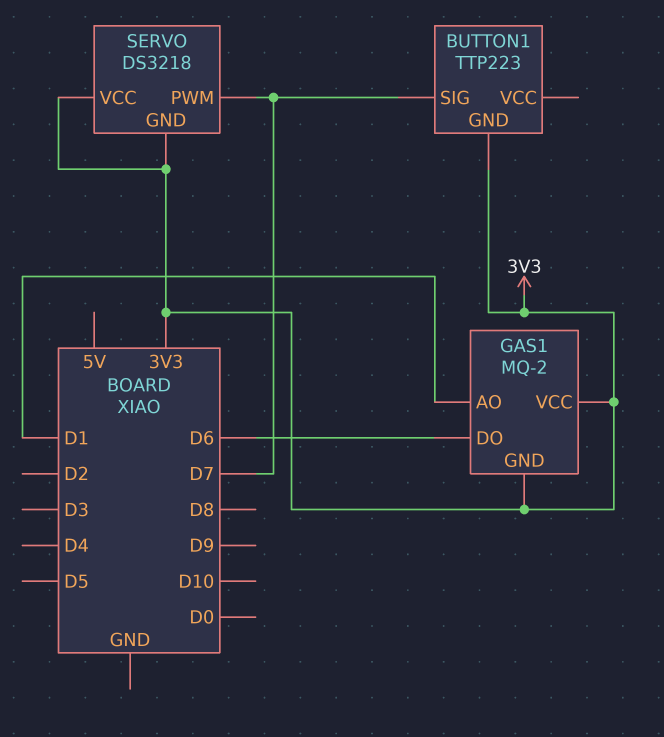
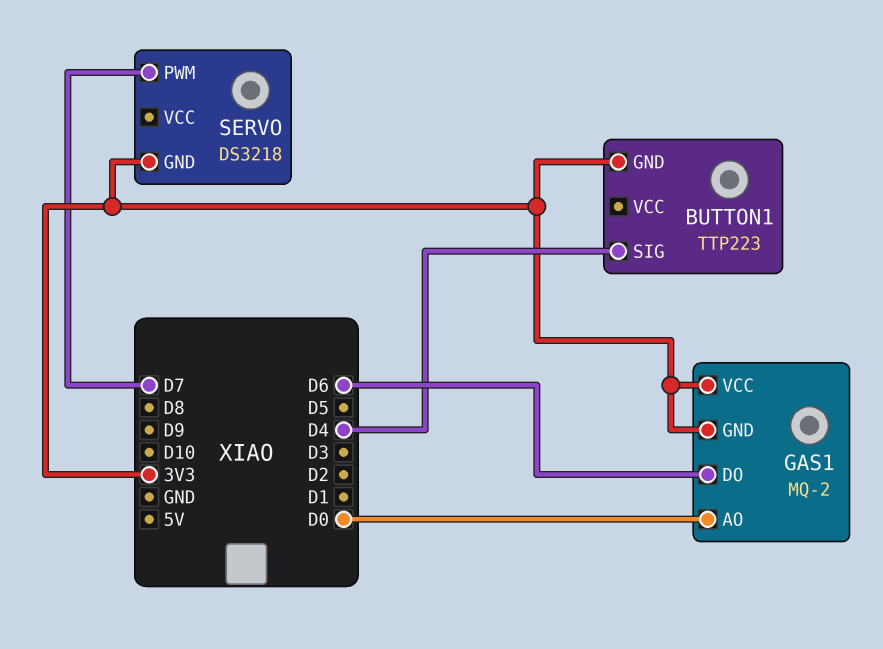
BUTTON1 pin SIG: D7 -> D4
GAS1 pin AO: D1 -> D0
SERVO pin VCC: 3V3 -> none

